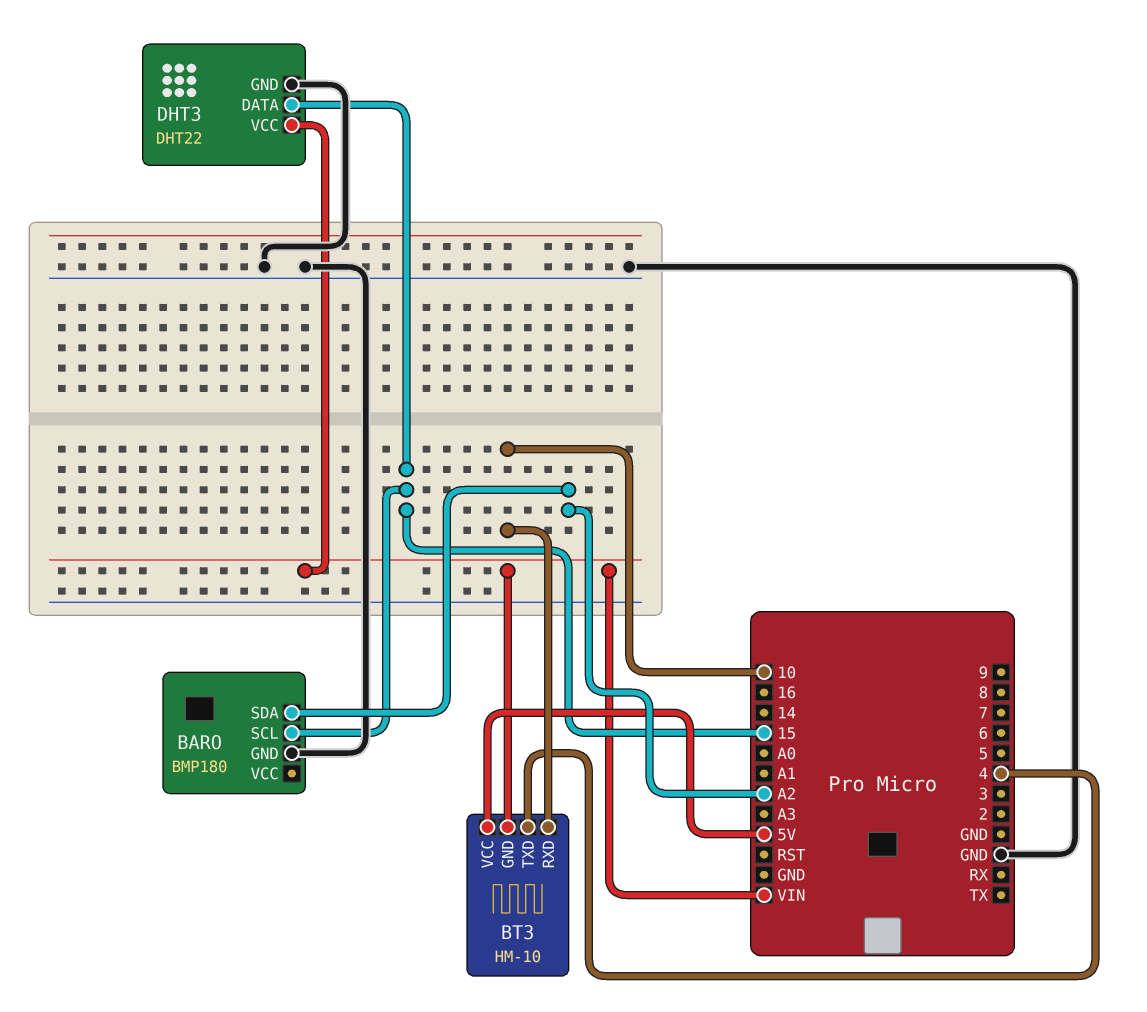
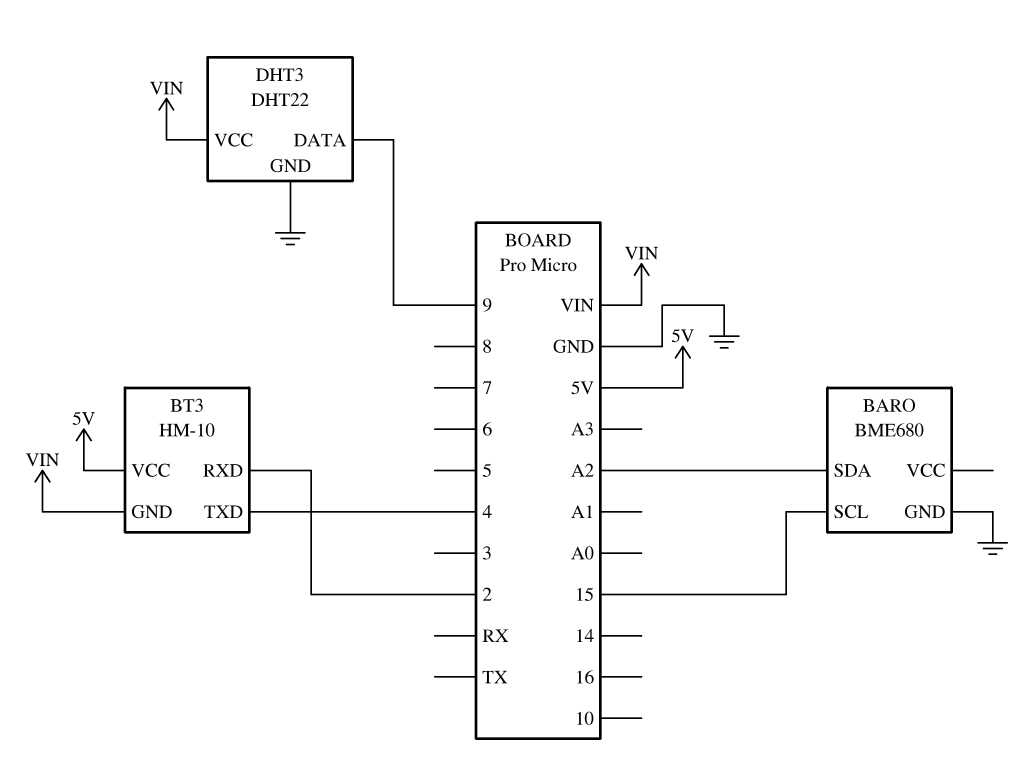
BARO: BMP180 -> BME680
BT3 pin RXD: 10 -> 2
DHT3 pin DATA: 15 -> 9

